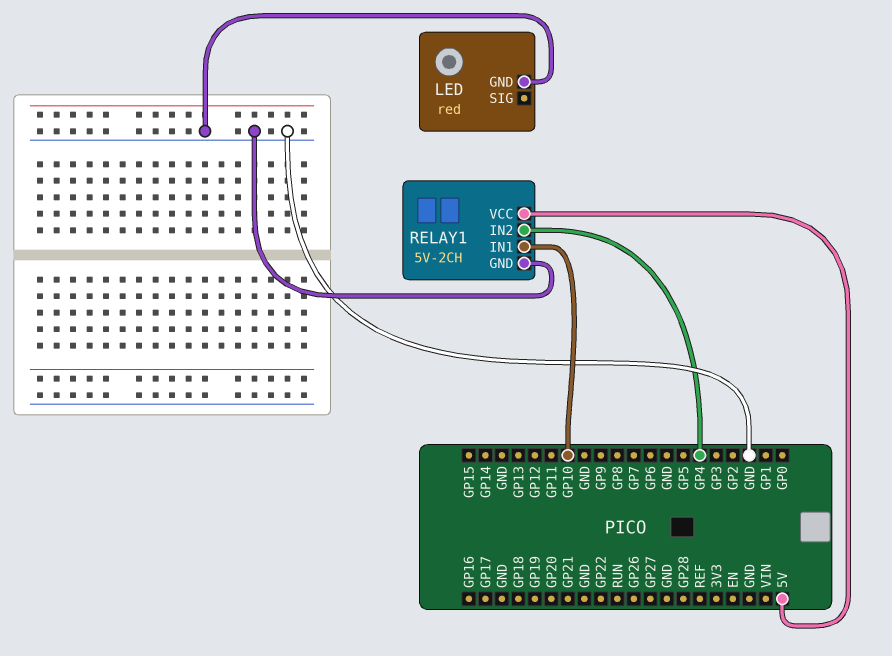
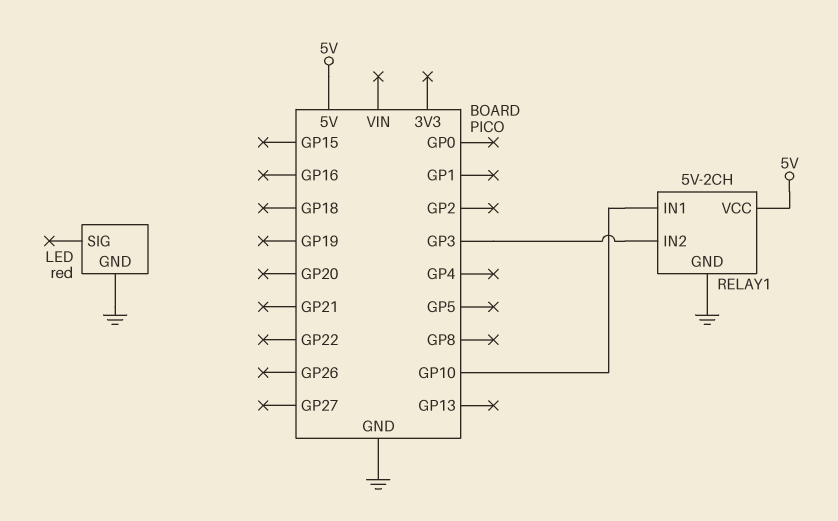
RELAY1 pin IN2: GP4 -> GP3

